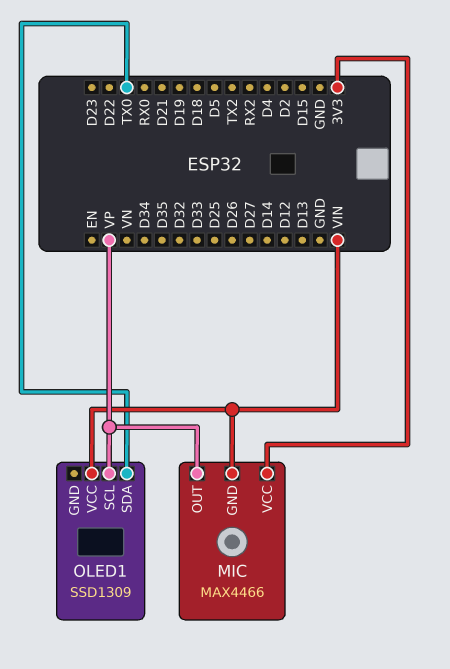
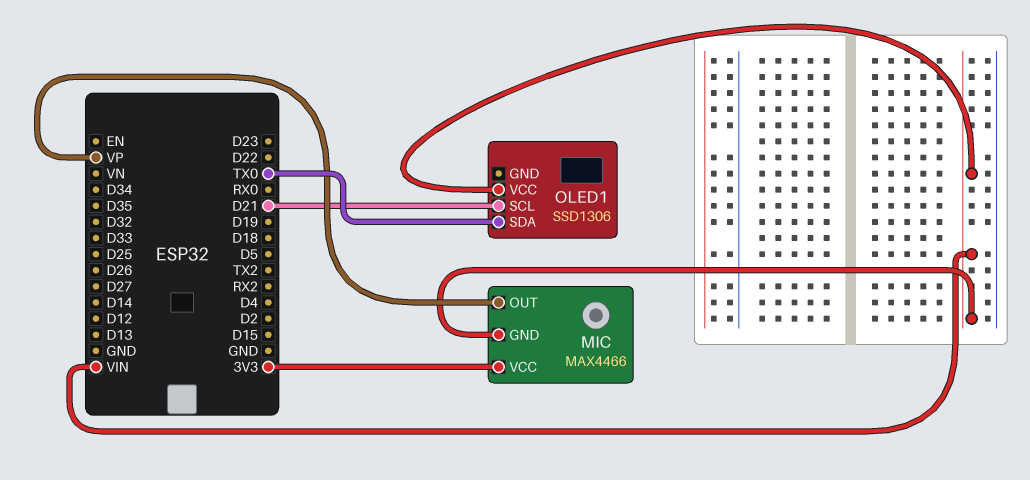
OLED1: SSD1309 -> SSD1306
OLED1 pin SCL: VP -> D21

